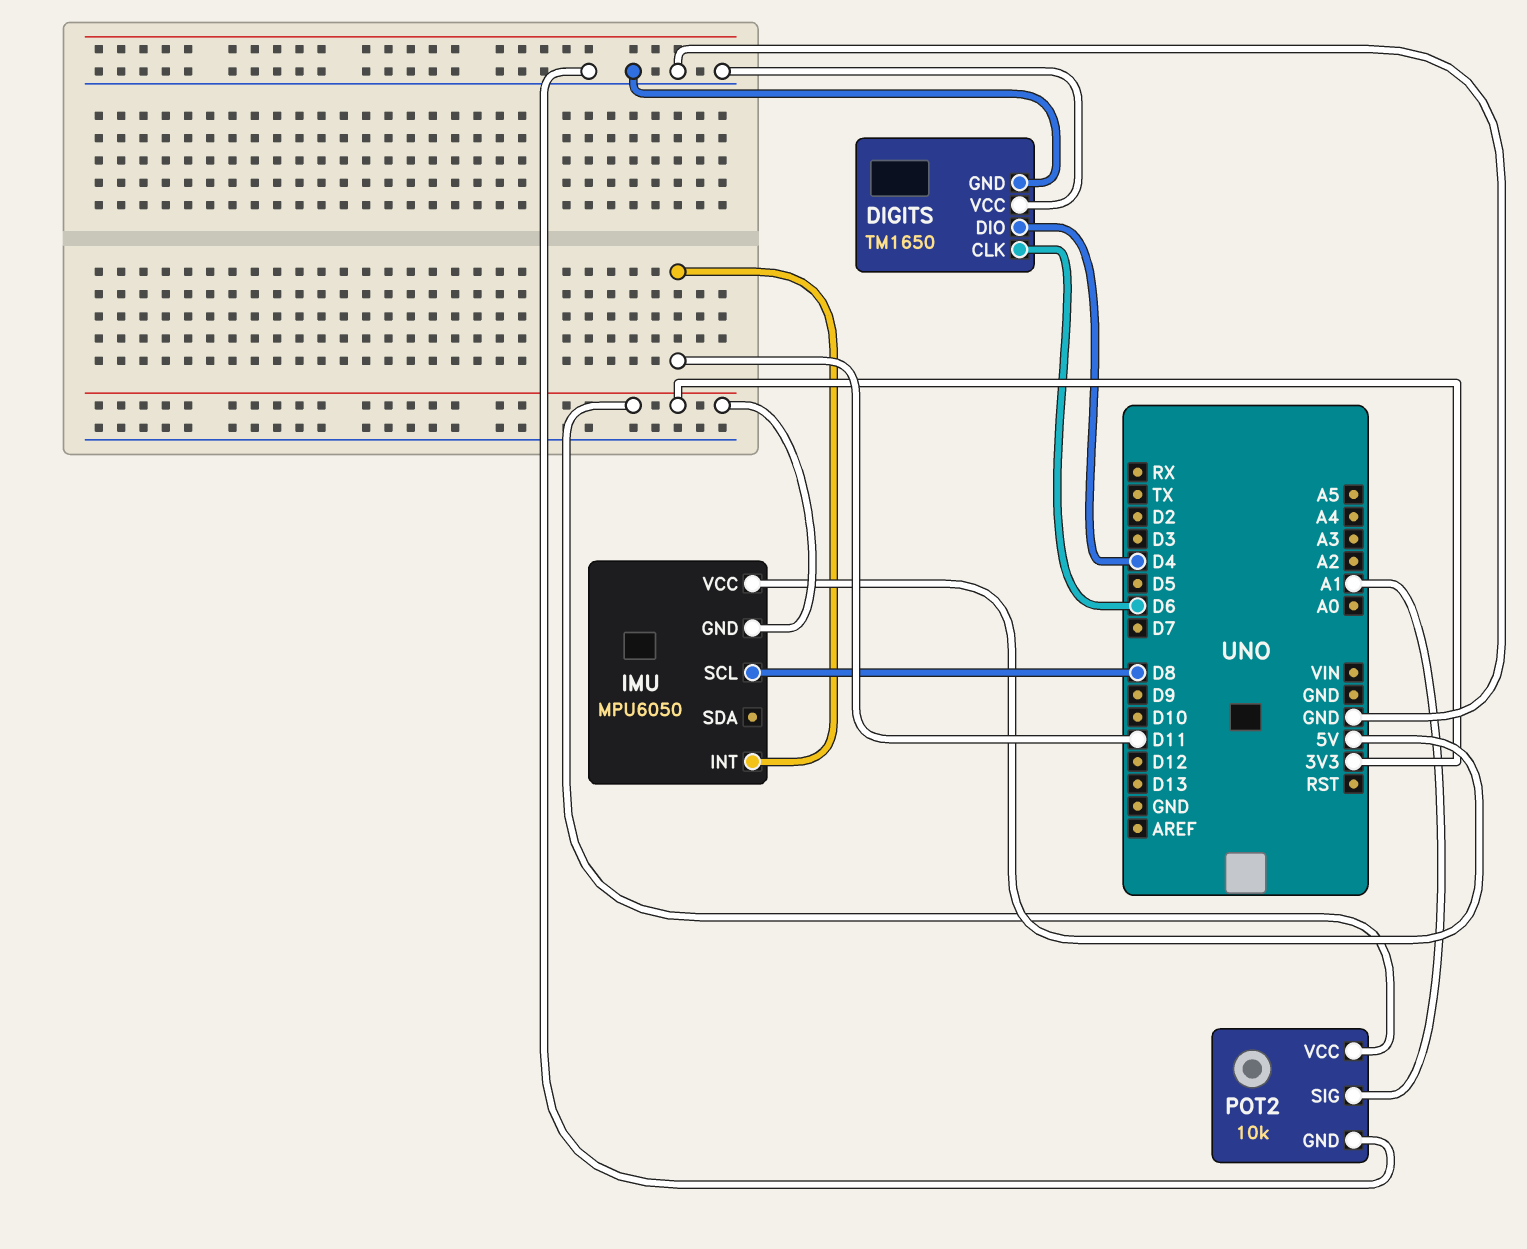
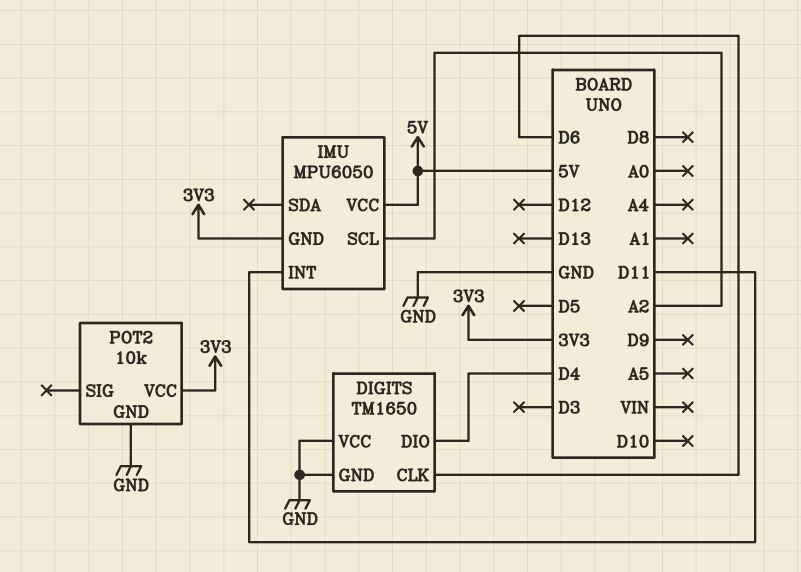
IMU pin SCL: D8 -> A2
POT2 pin SIG: A1 -> none

